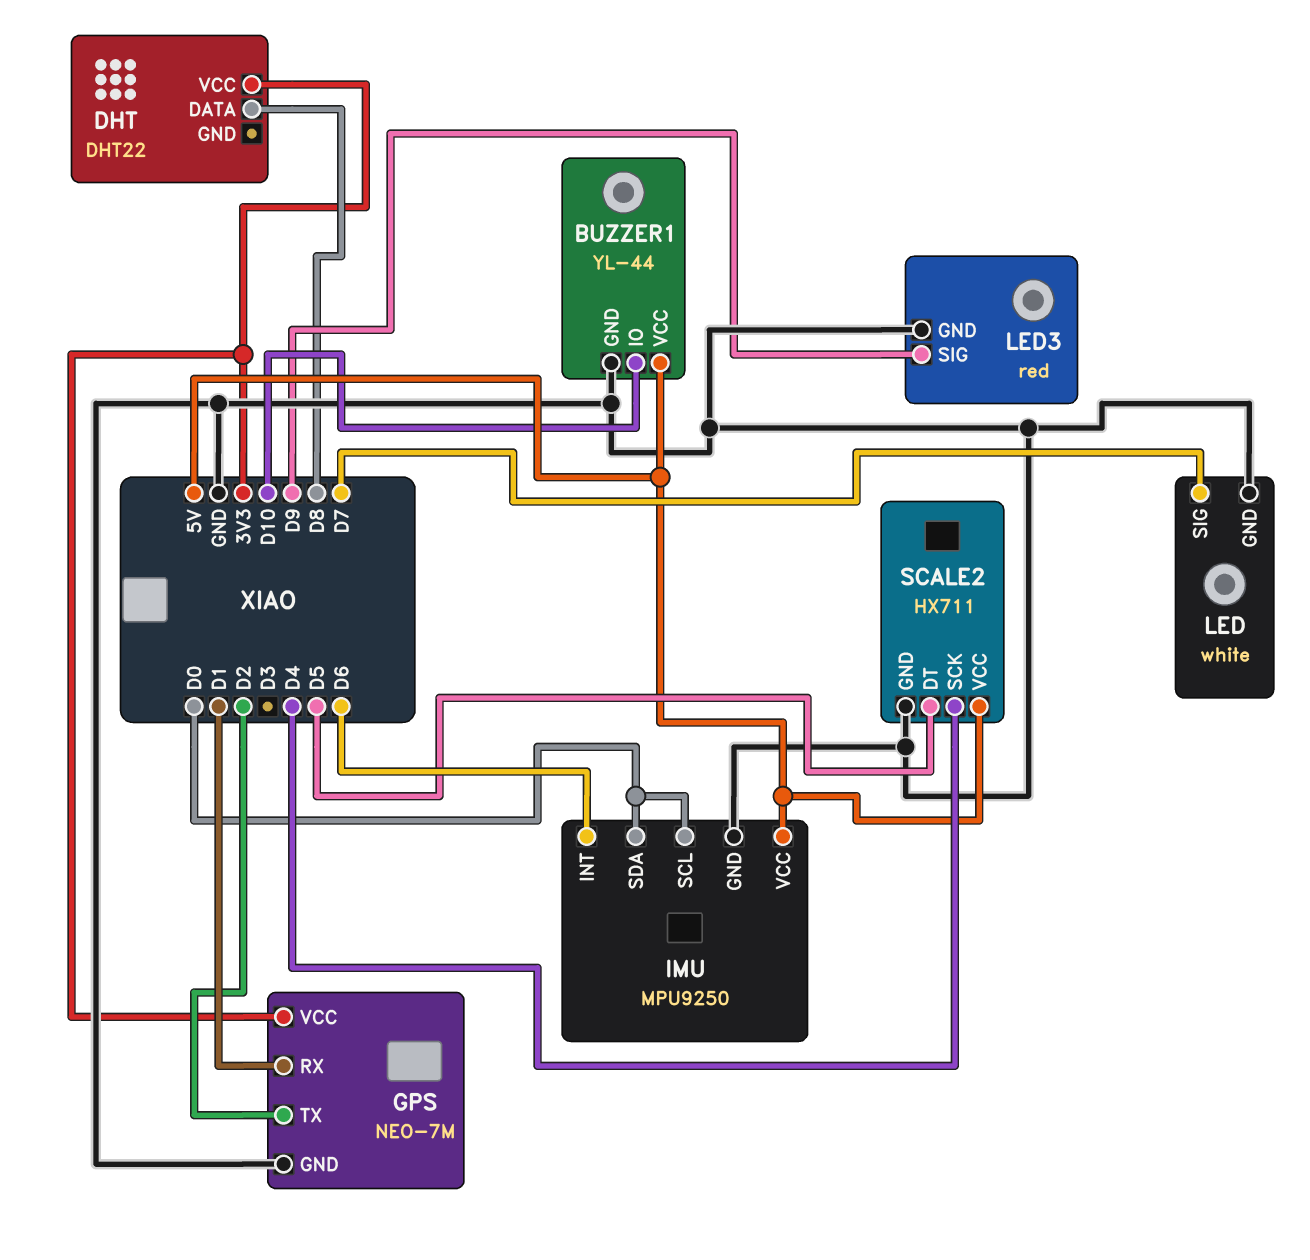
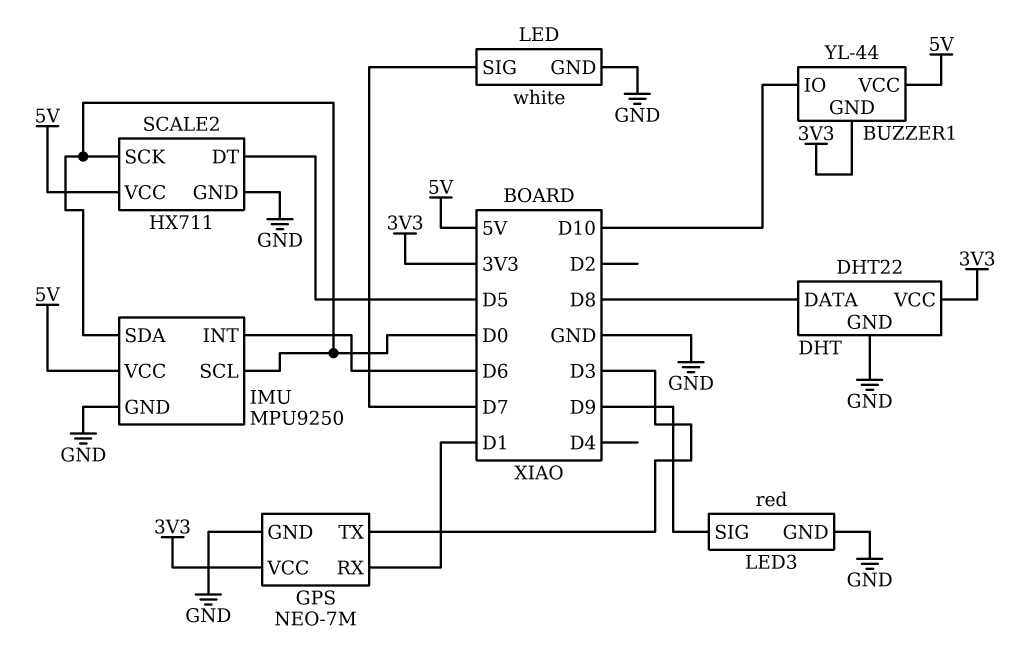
BUZZER1 pin GND: GND -> 3V3
DHT pin GND: none -> GND
GPS pin TX: D2 -> D3
SCALE2 pin SCK: D4 -> D0

